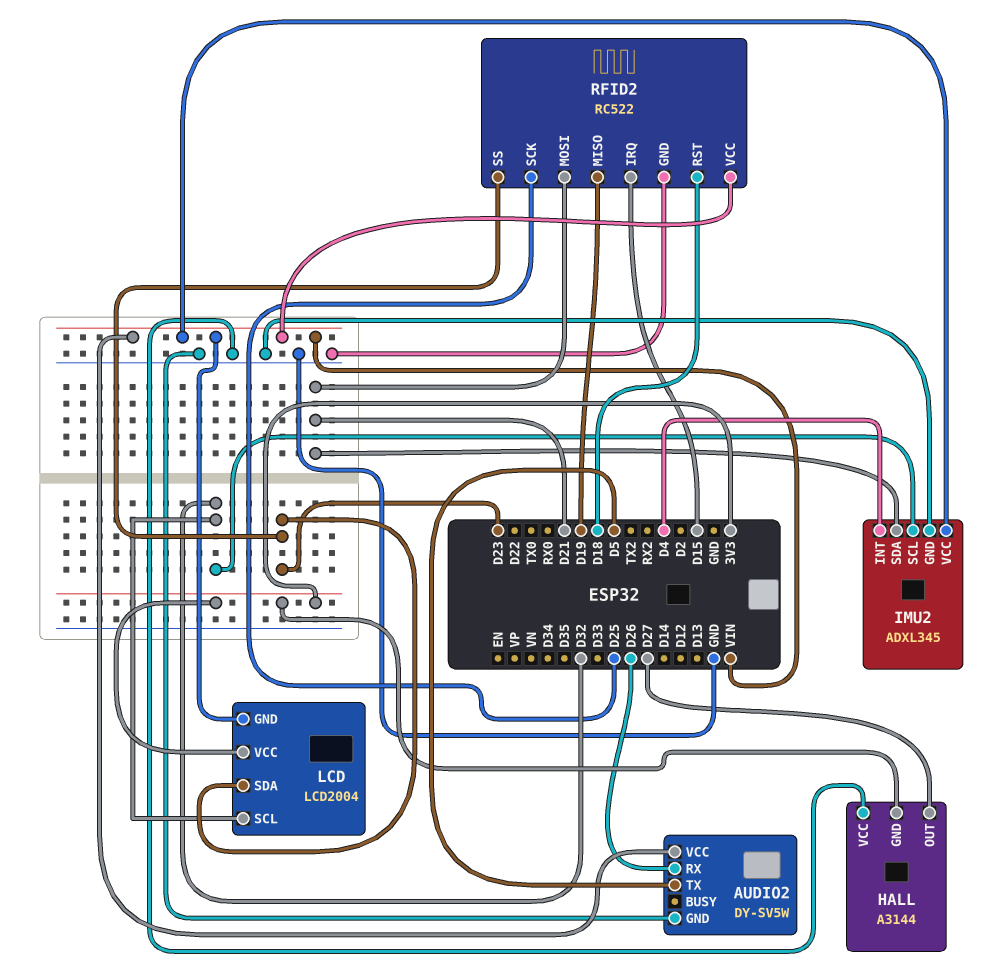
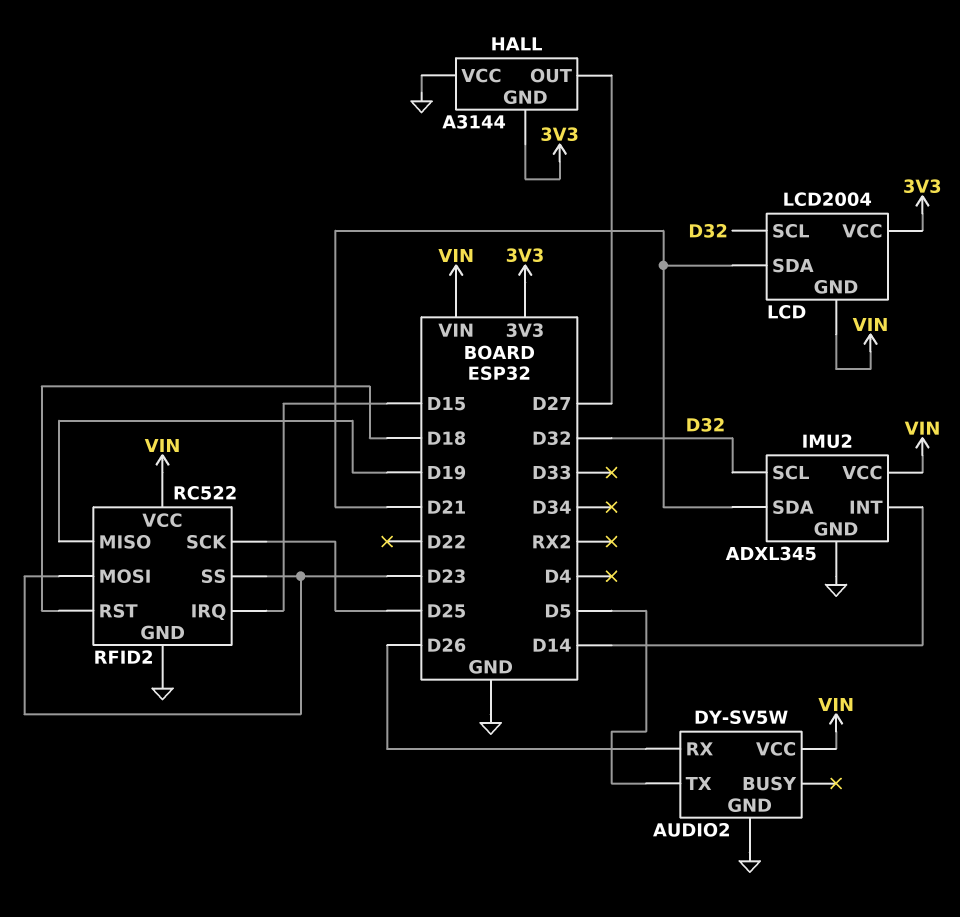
IMU2 pin INT: D4 -> D14
LCD pin SDA: D23 -> D21
RFID2 pin MOSI: D21 -> D23

